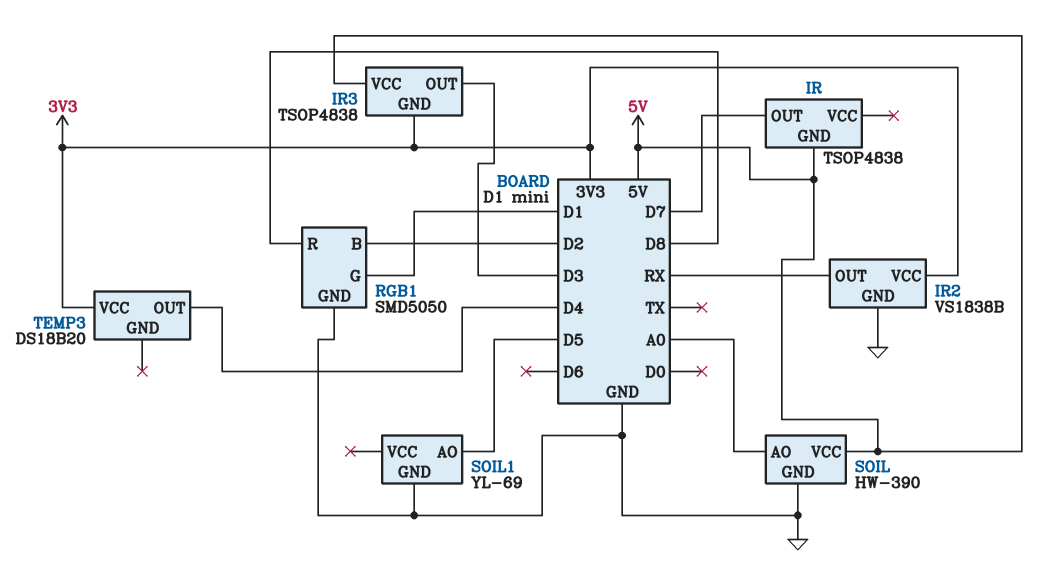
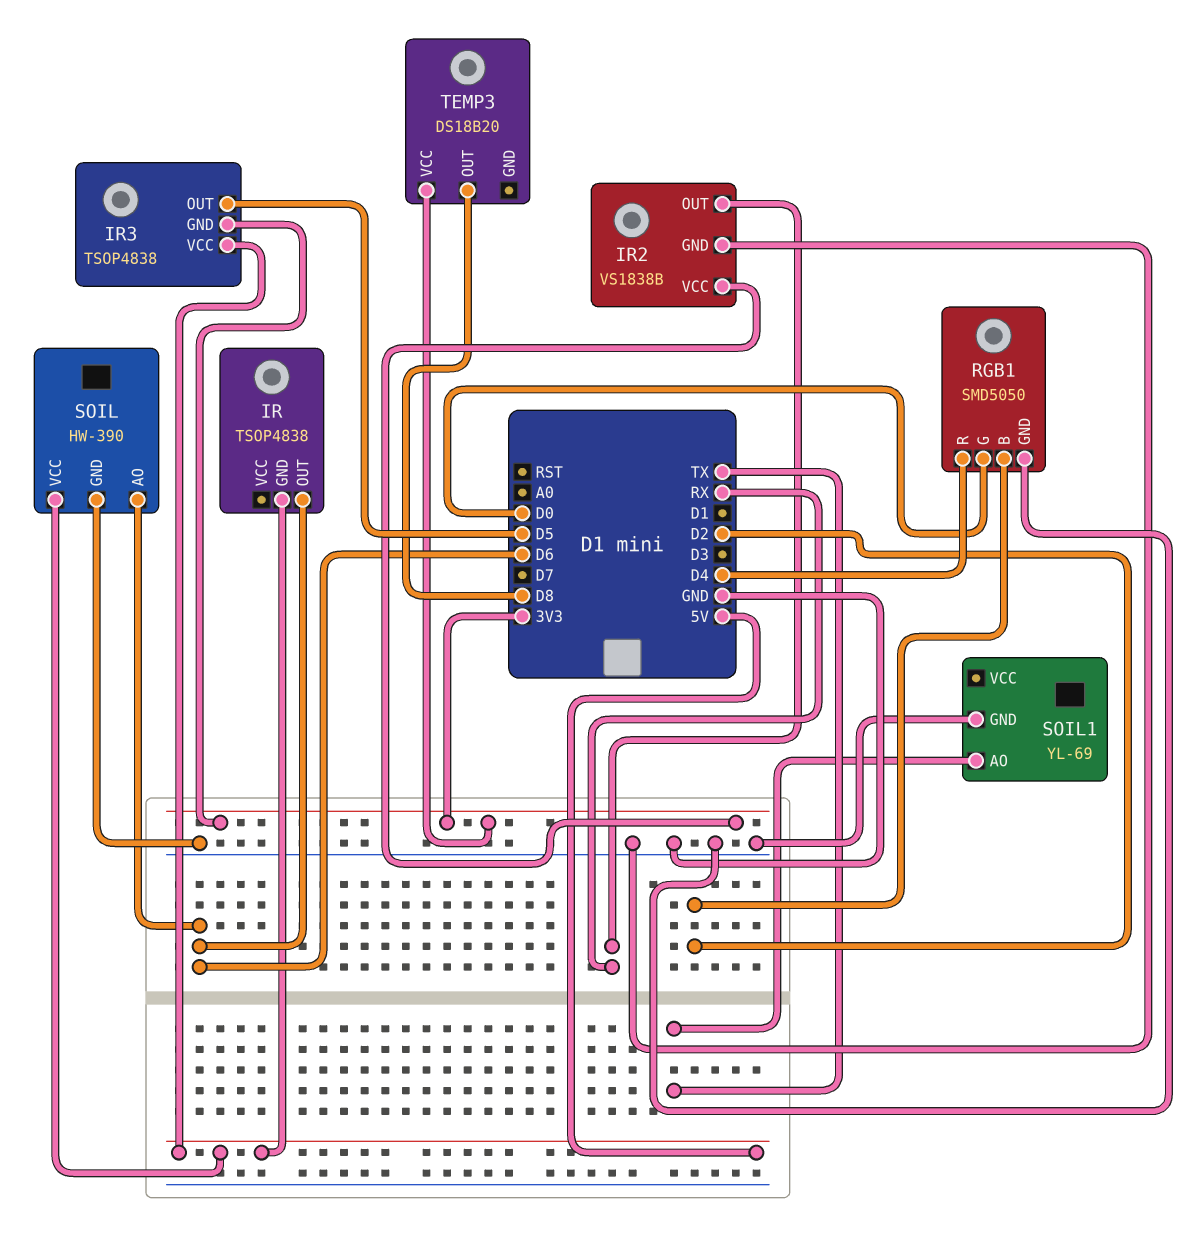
IR pin OUT: D7 -> D6
IR3 pin OUT: D3 -> D5
RGB1 pin G: D1 -> D0
RGB1 pin R: D8 -> D4
SOIL pin AO: A0 -> D6
SOIL1 pin AO: D5 -> TX
TEMP3 pin OUT: D4 -> D8

